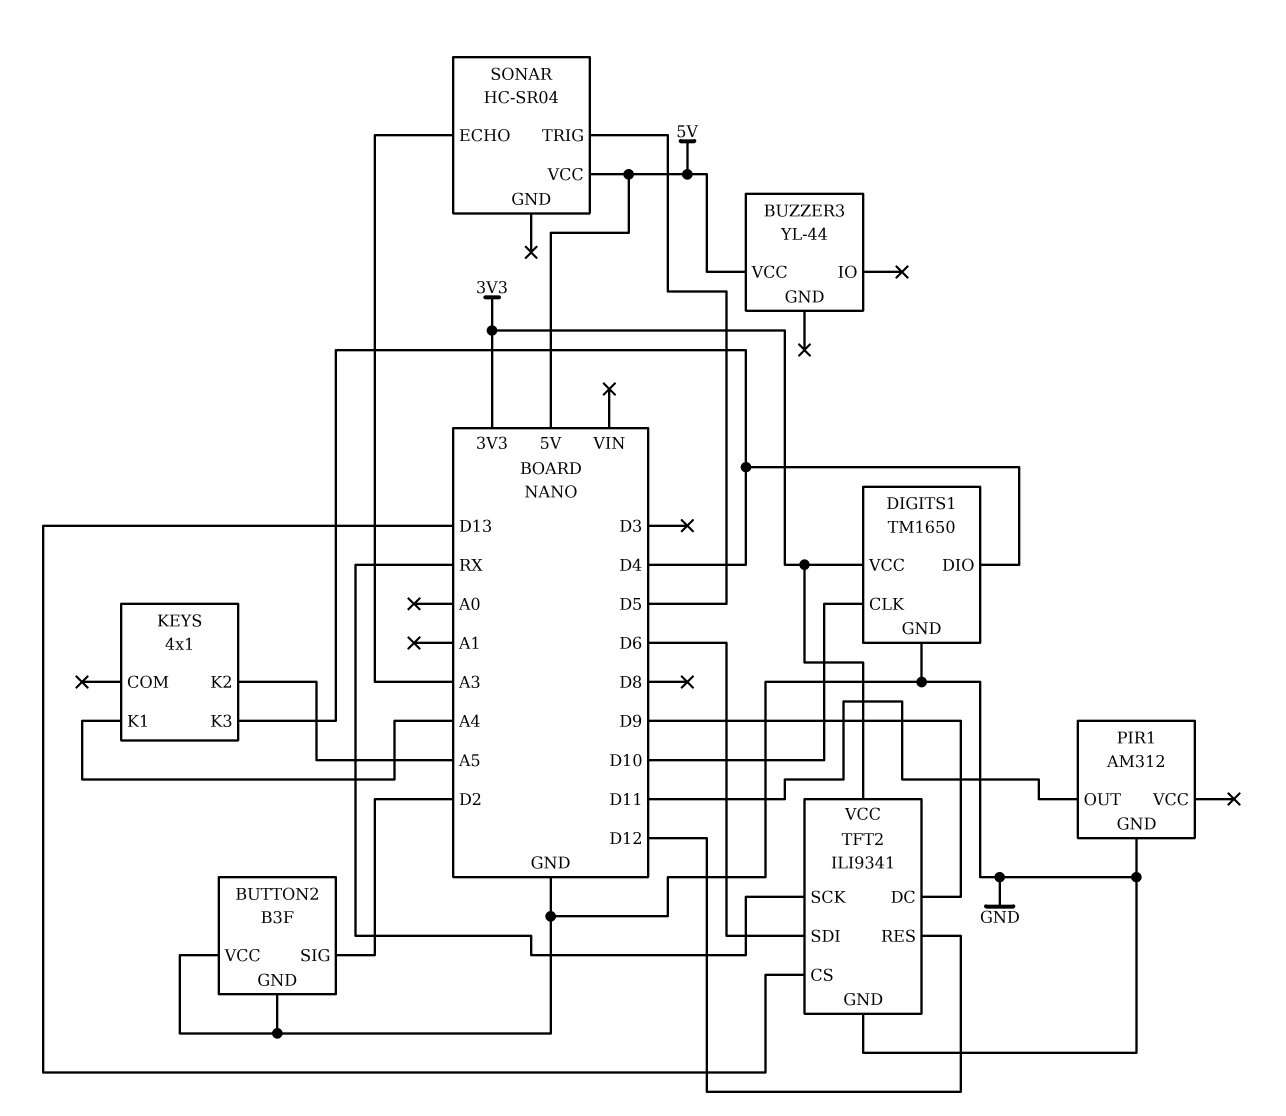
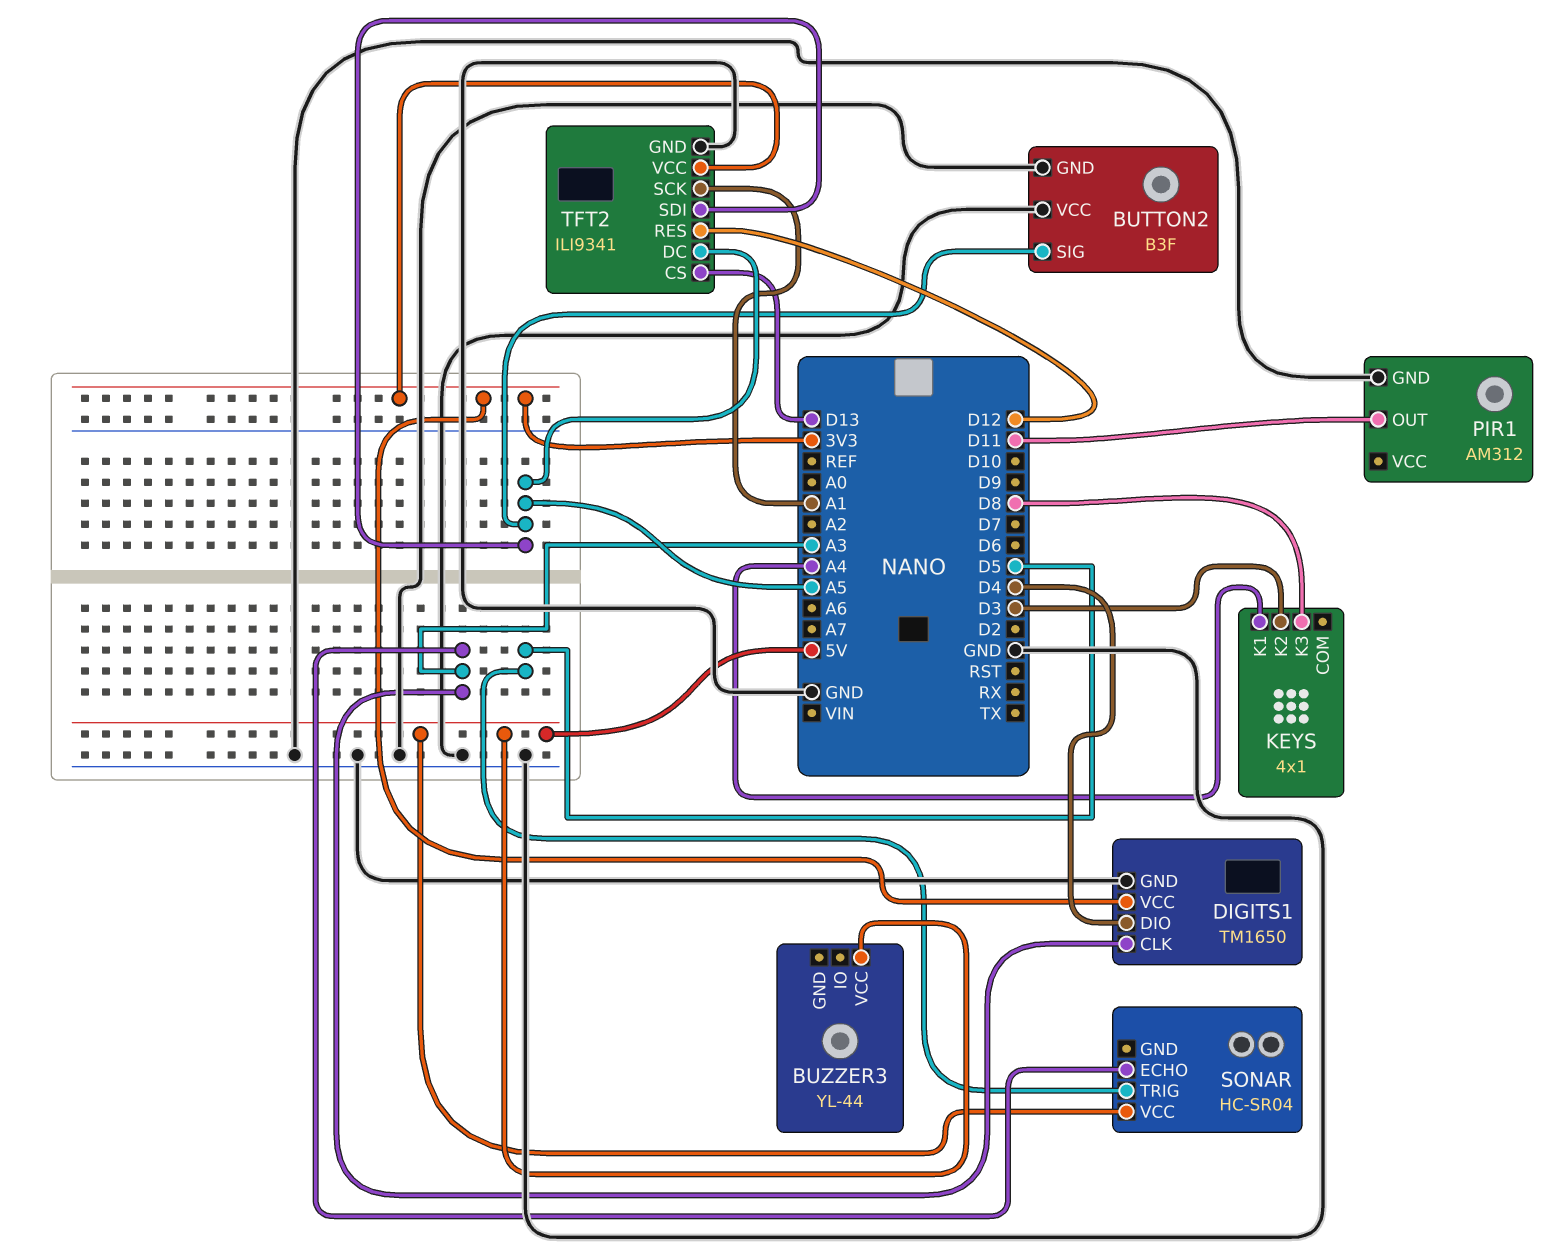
BUTTON2 pin SIG: D2 -> A5
DIGITS1 pin CLK: D10 -> A3
KEYS pin K2: A5 -> D3
KEYS pin K3: D4 -> D8
TFT2 pin DC: D9 -> A5
TFT2 pin SCK: RX -> A1
TFT2 pin SDI: D6 -> A5

